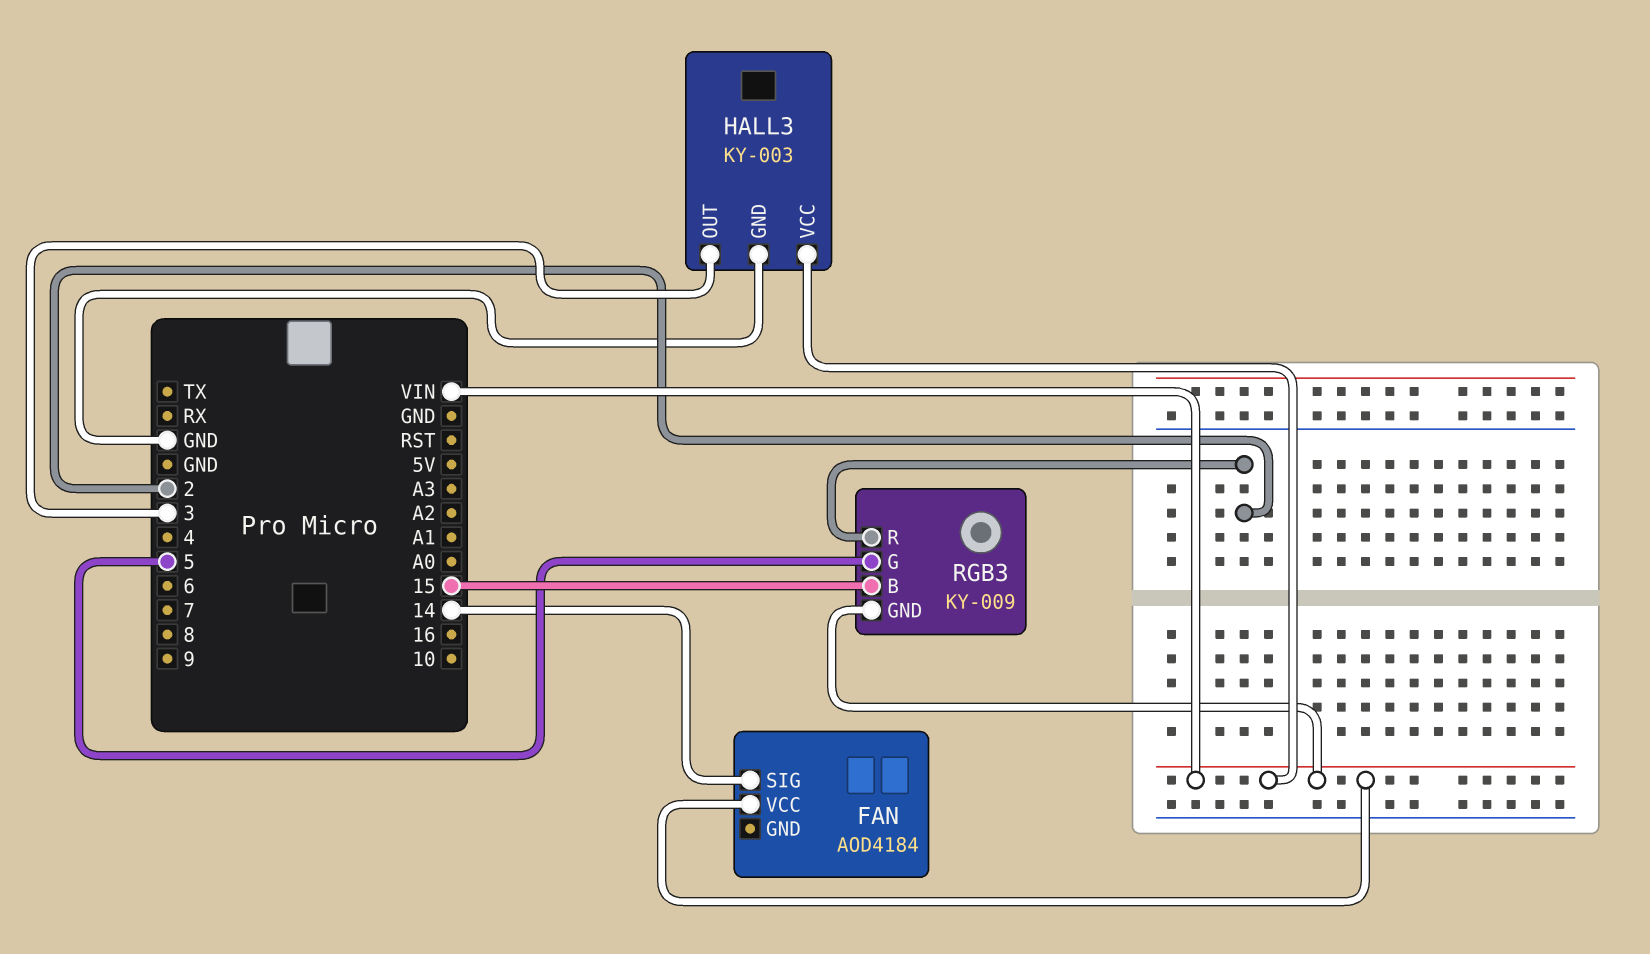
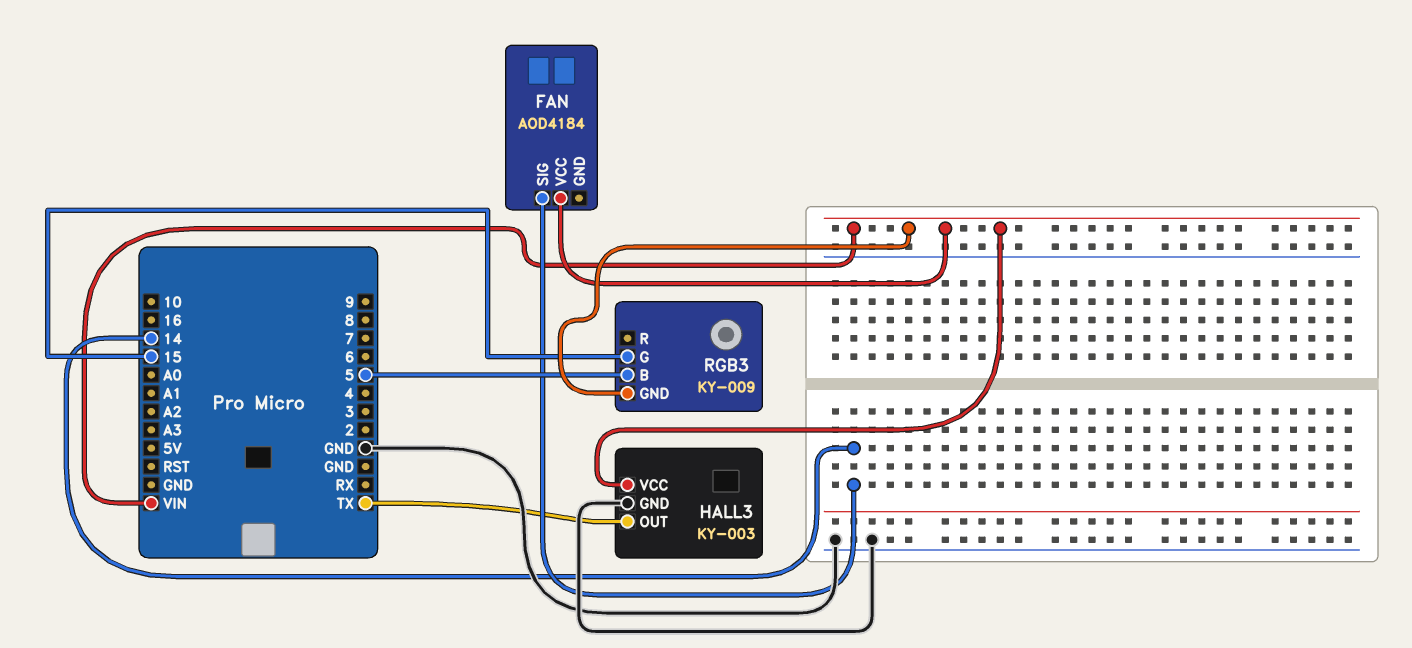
HALL3 pin OUT: 3 -> TX
RGB3 pin B: 15 -> 5
RGB3 pin G: 5 -> 15
RGB3 pin R: 2 -> none

